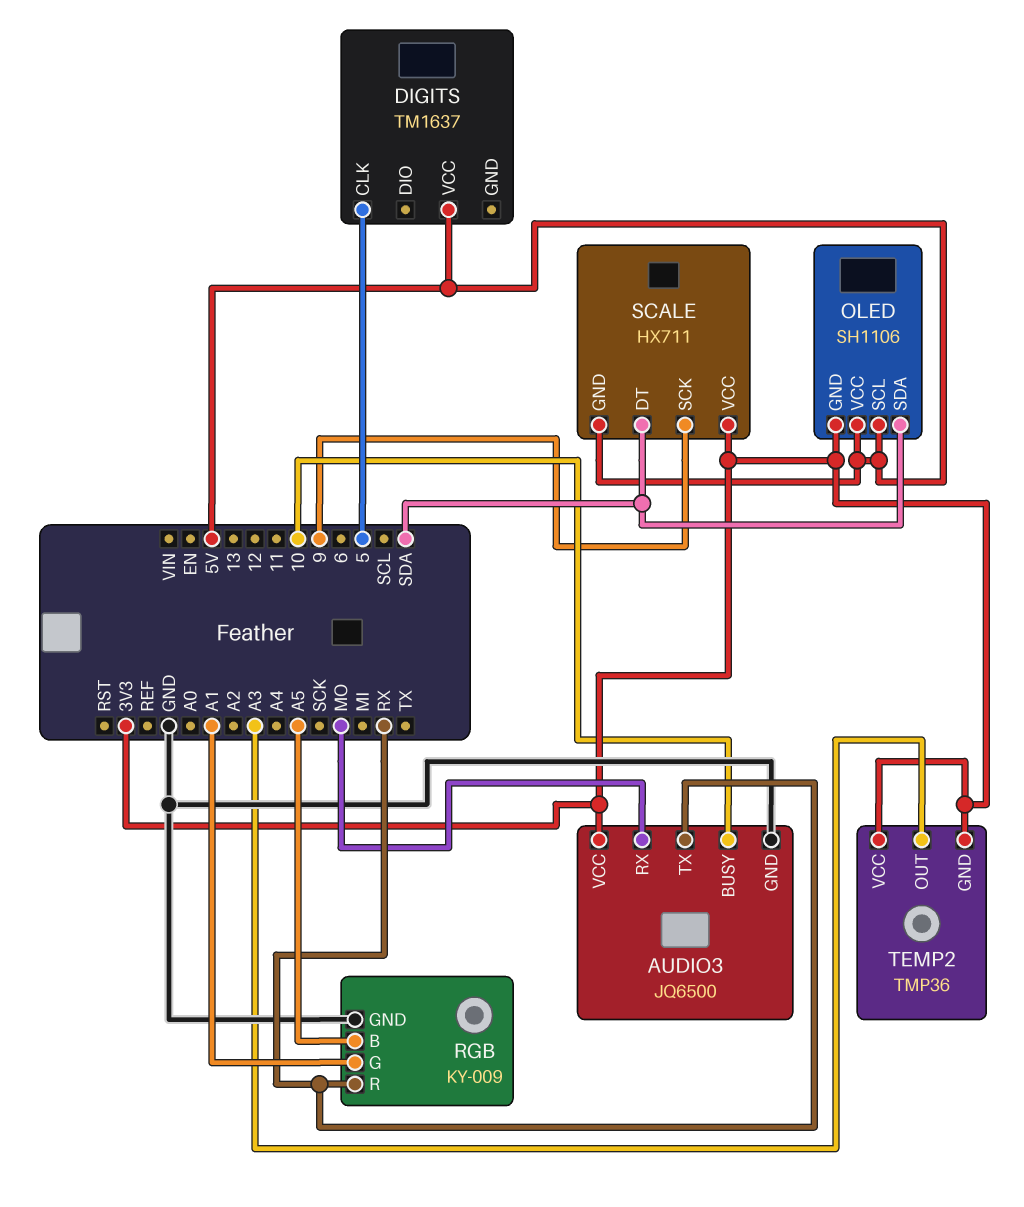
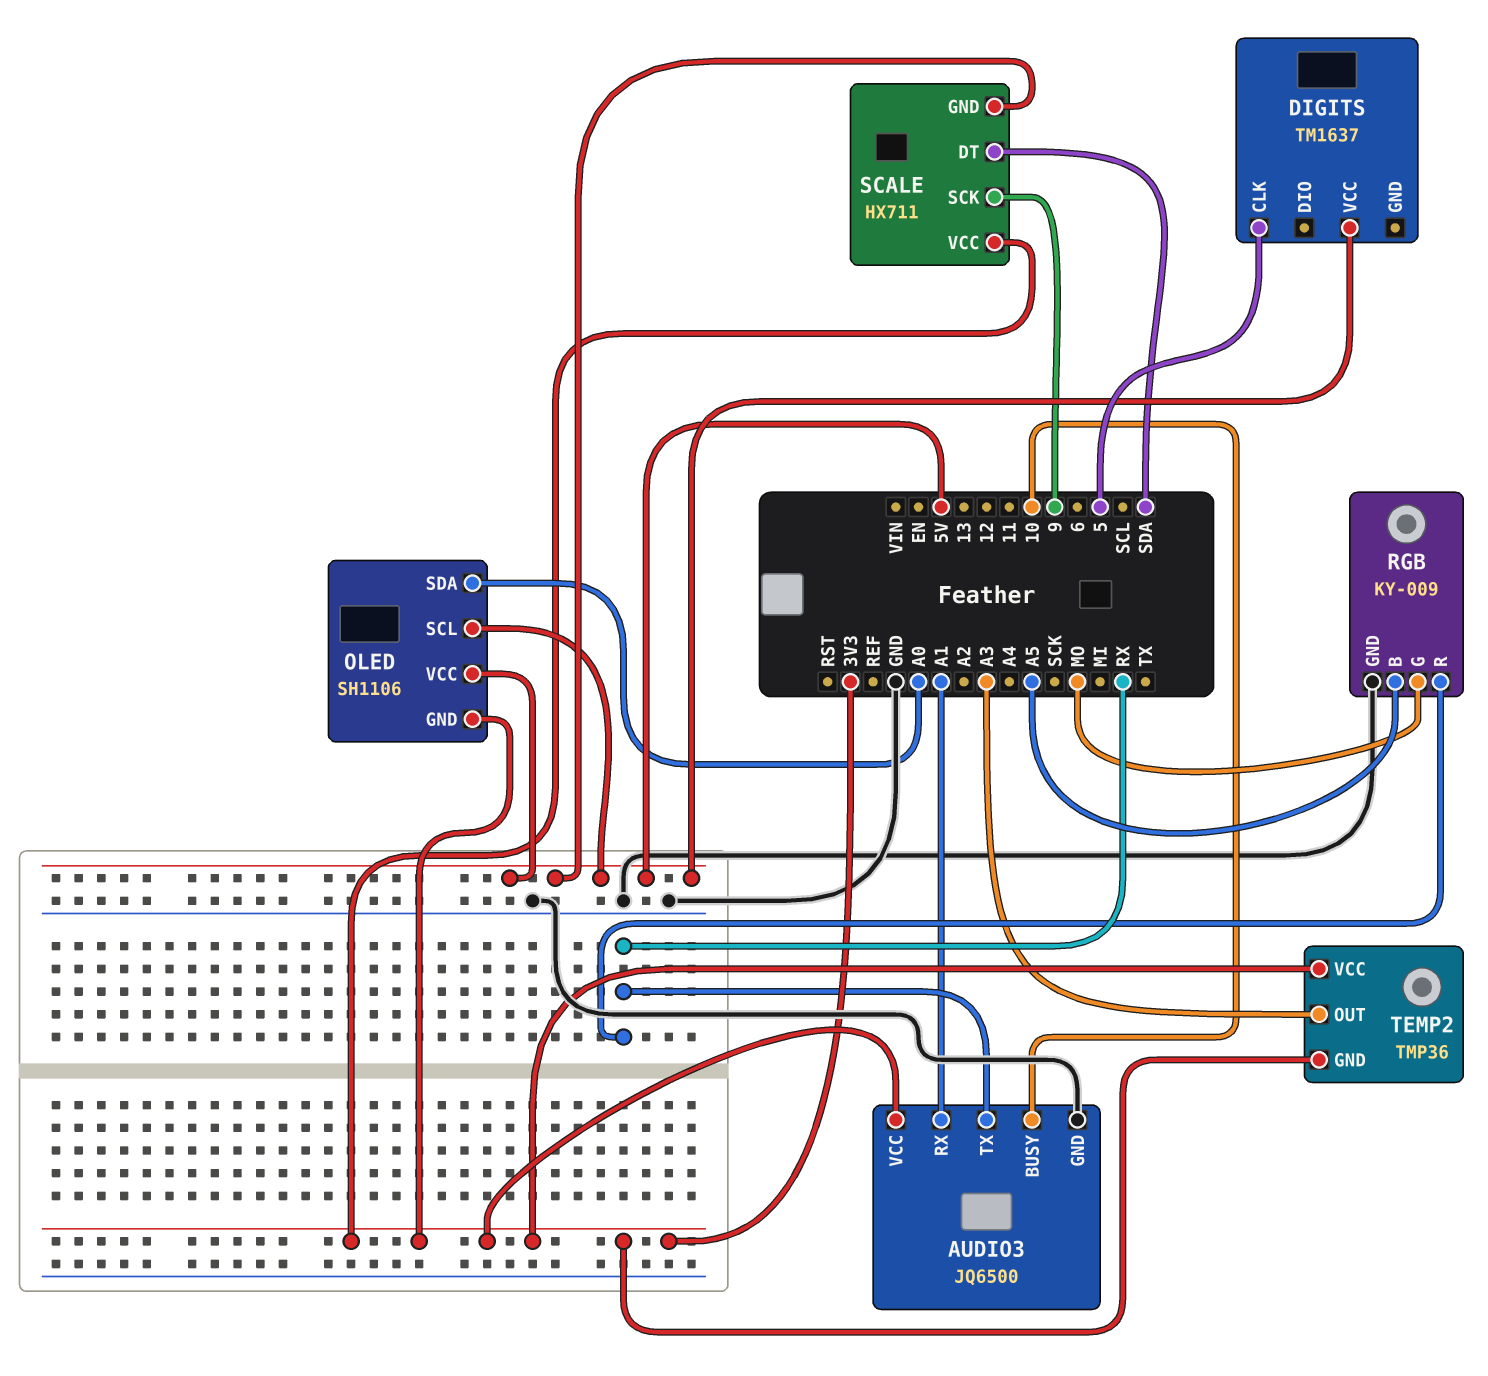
AUDIO3 pin RX: MO -> A1
OLED pin SDA: SDA -> A0
RGB pin G: A1 -> MO

